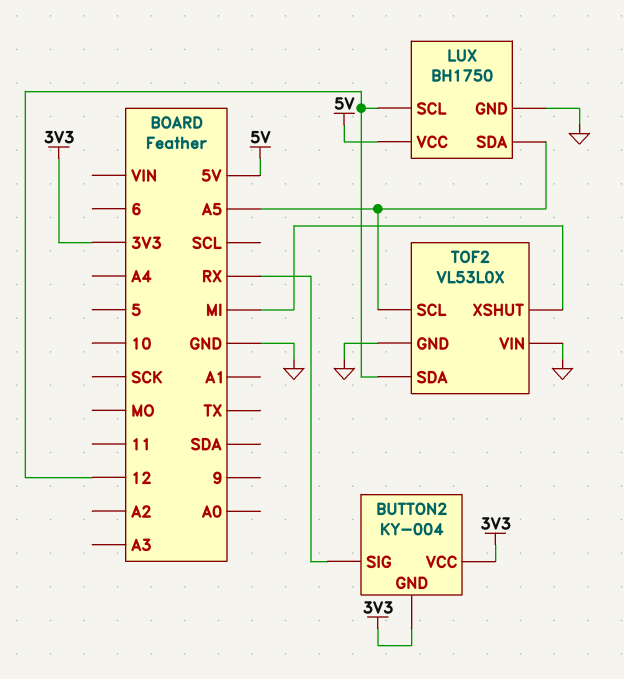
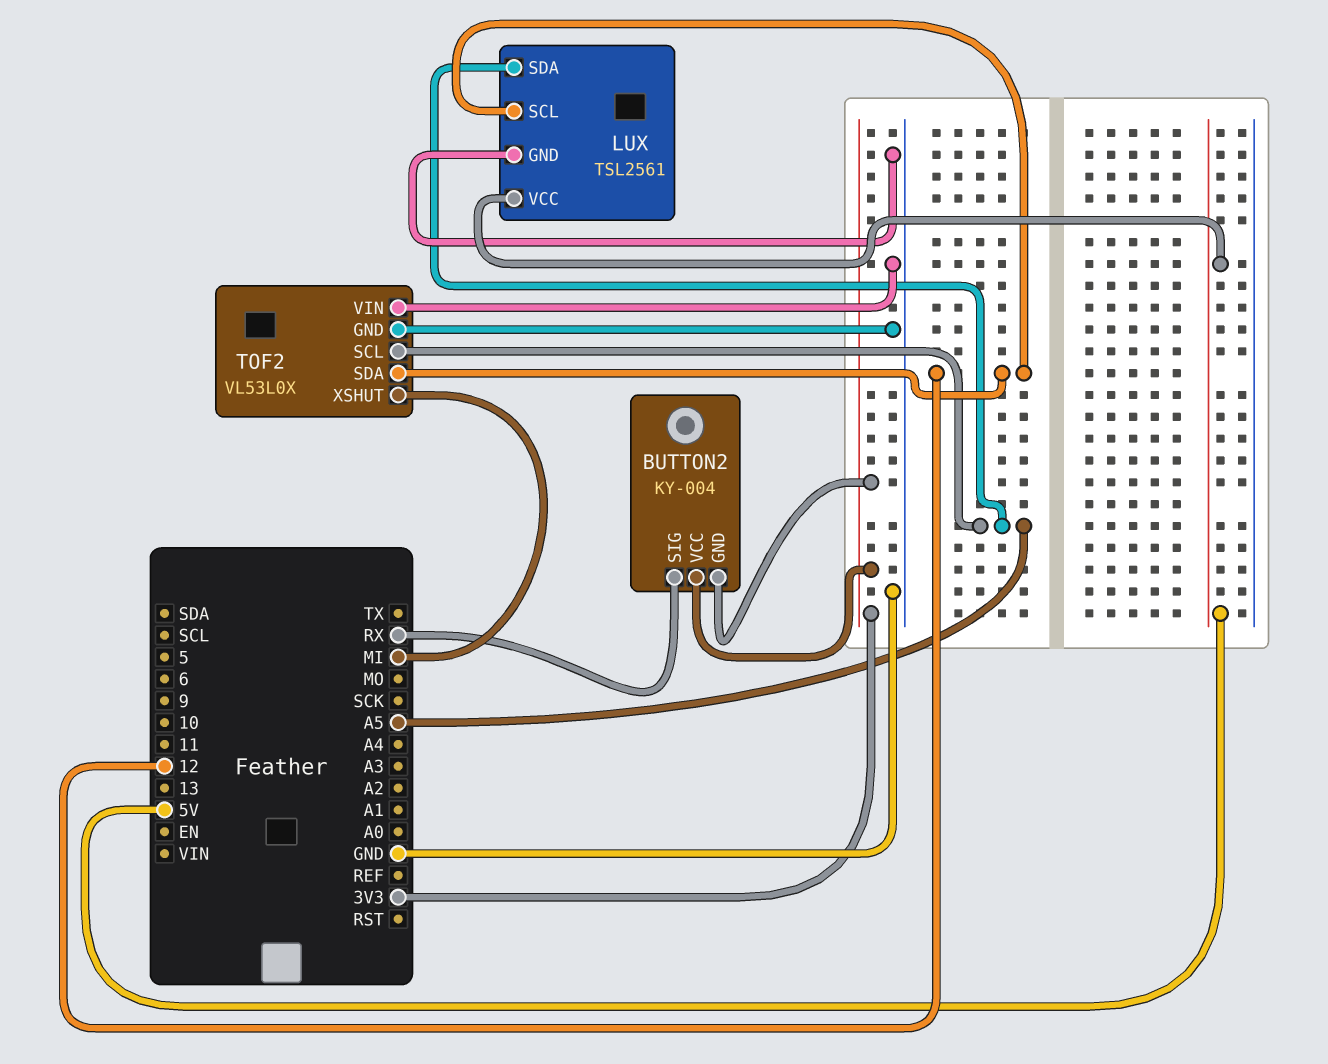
LUX: BH1750 -> TSL2561

